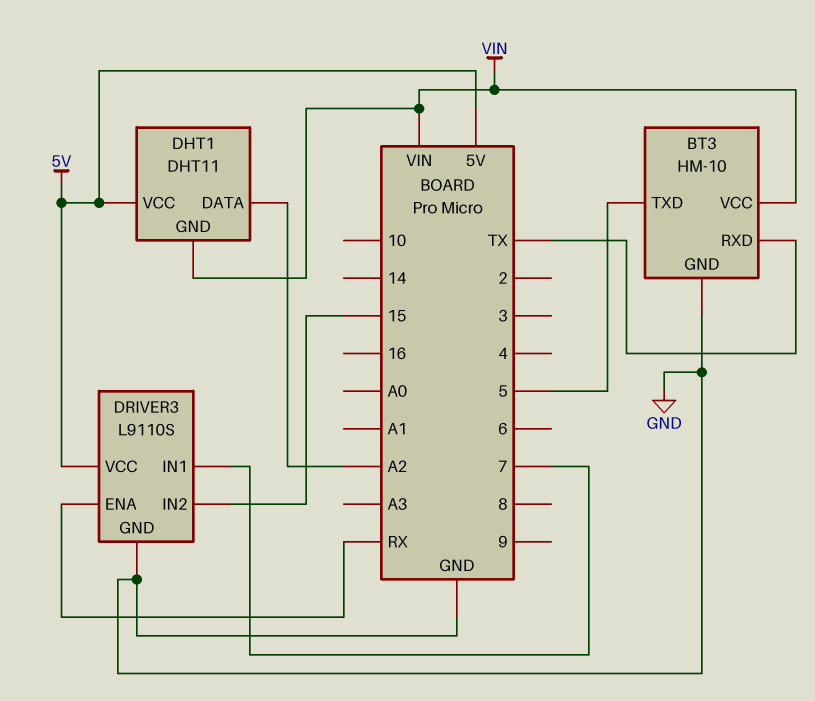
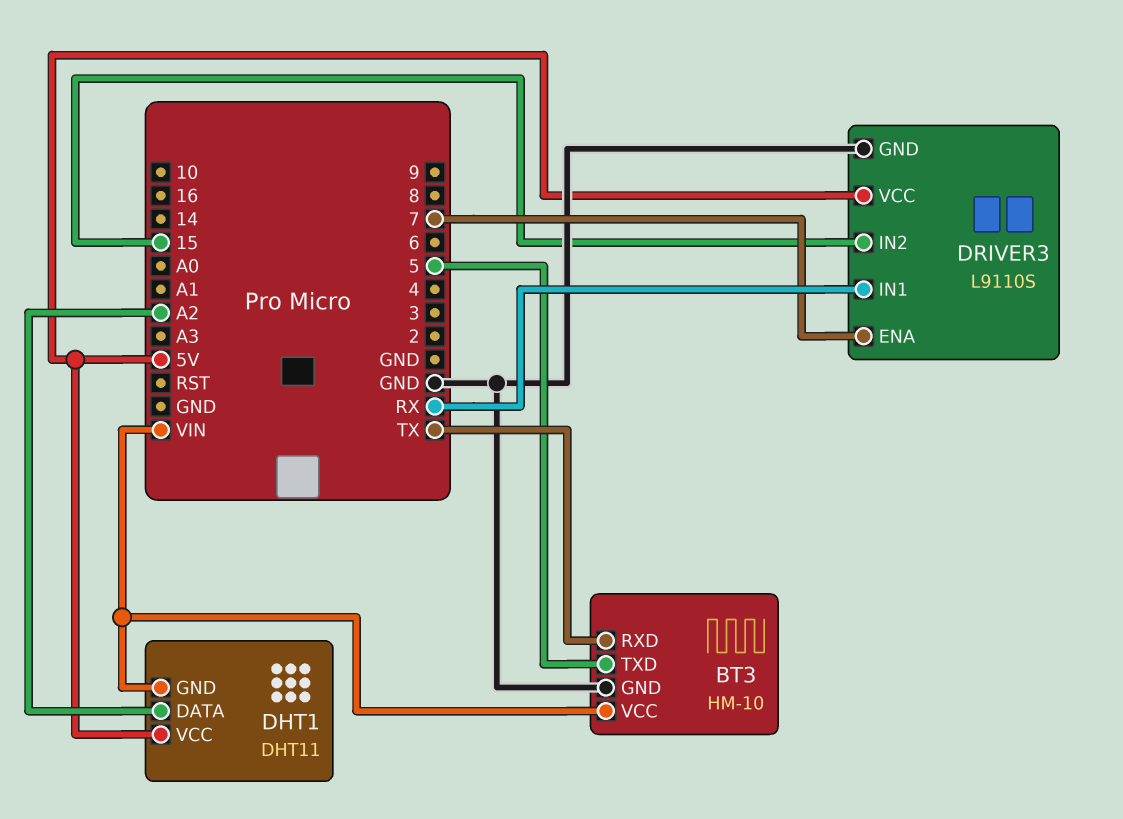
DRIVER3 pin ENA: RX -> 7
DRIVER3 pin IN1: 7 -> RX

